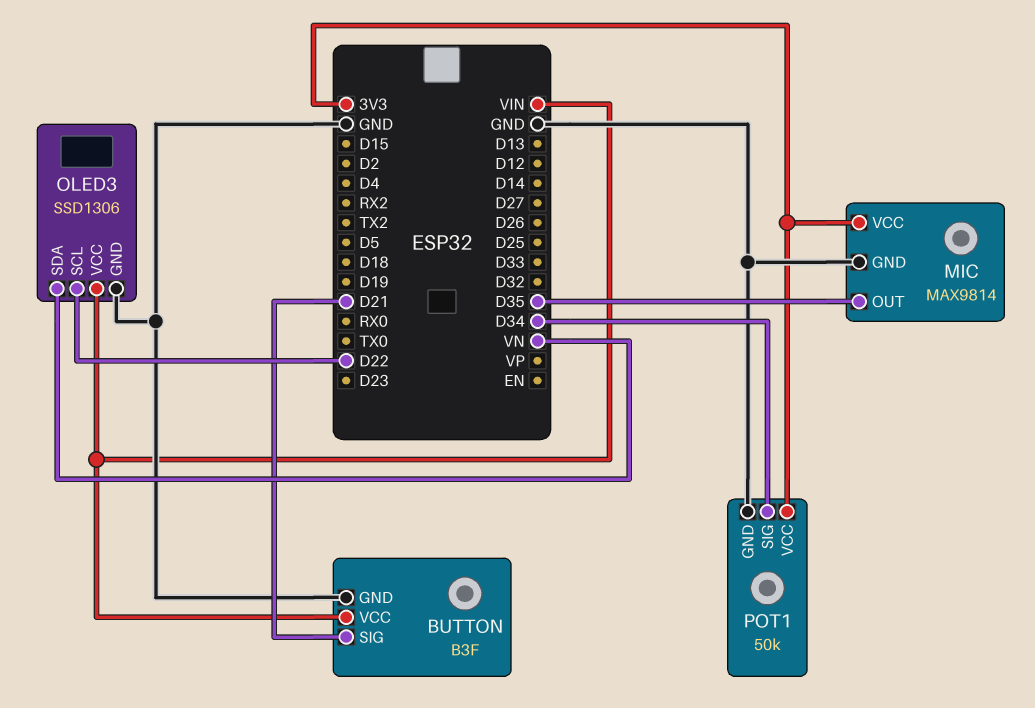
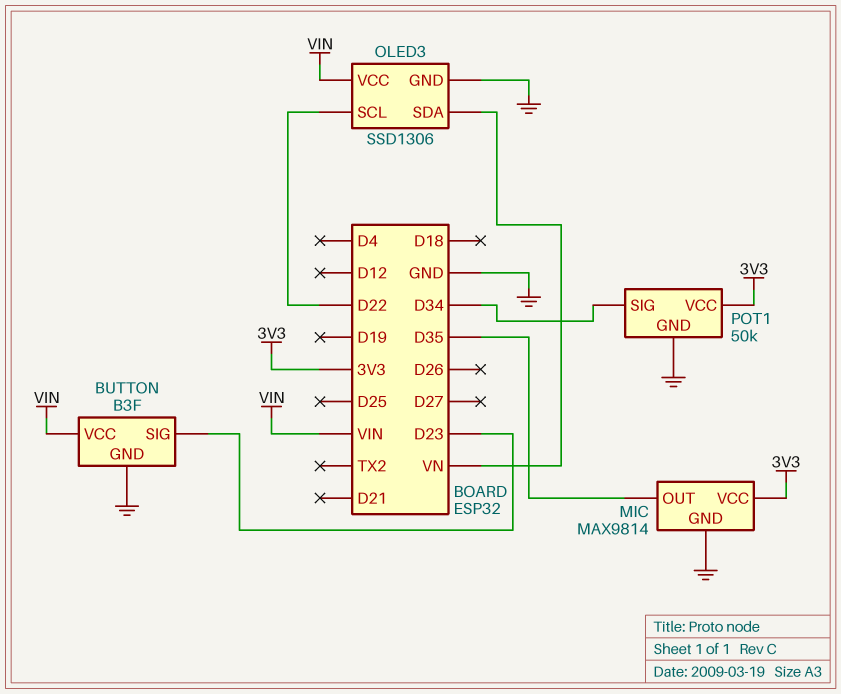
BUTTON pin SIG: D21 -> D23

